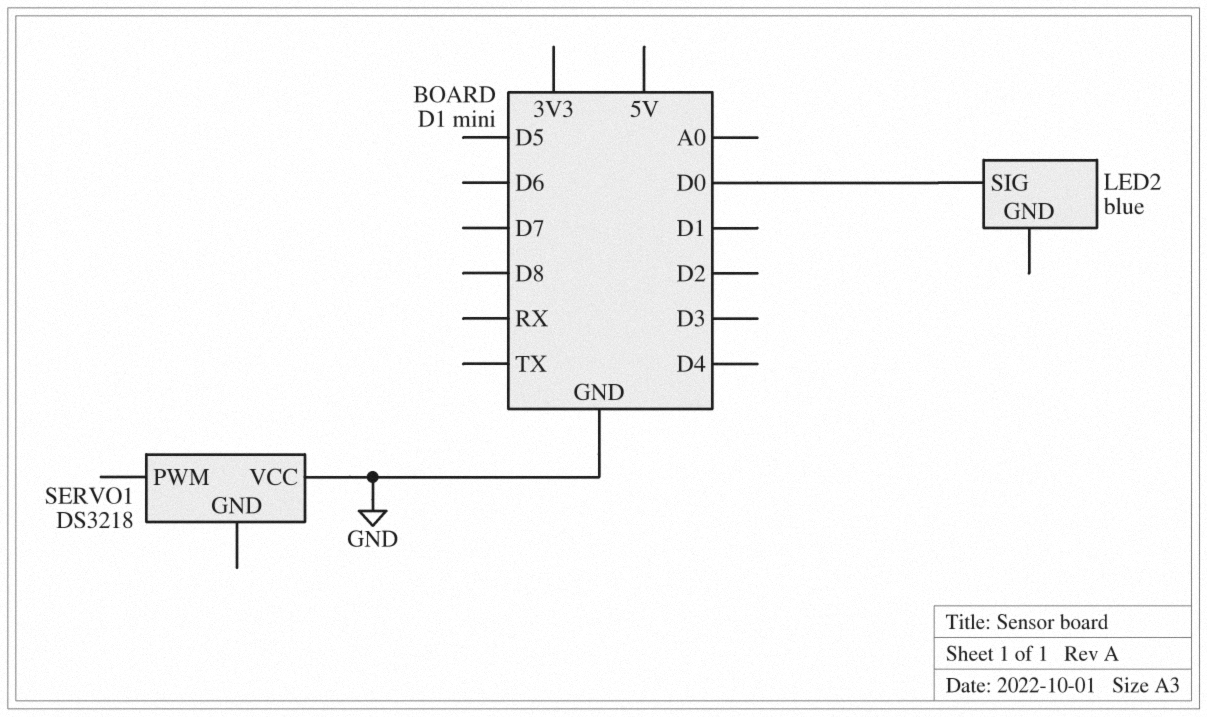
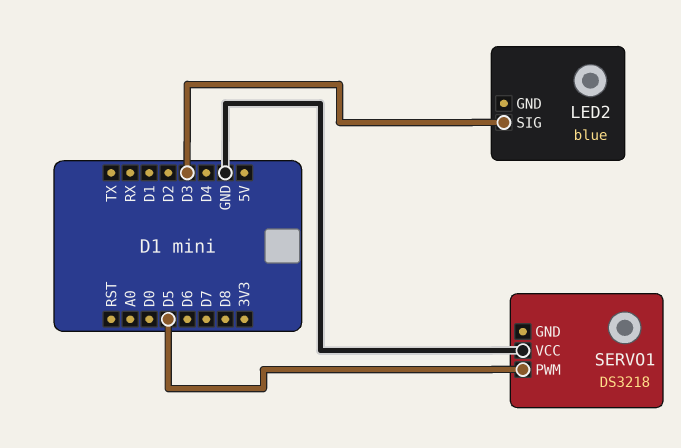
LED2 pin SIG: D0 -> D3
SERVO1 pin PWM: none -> D5

